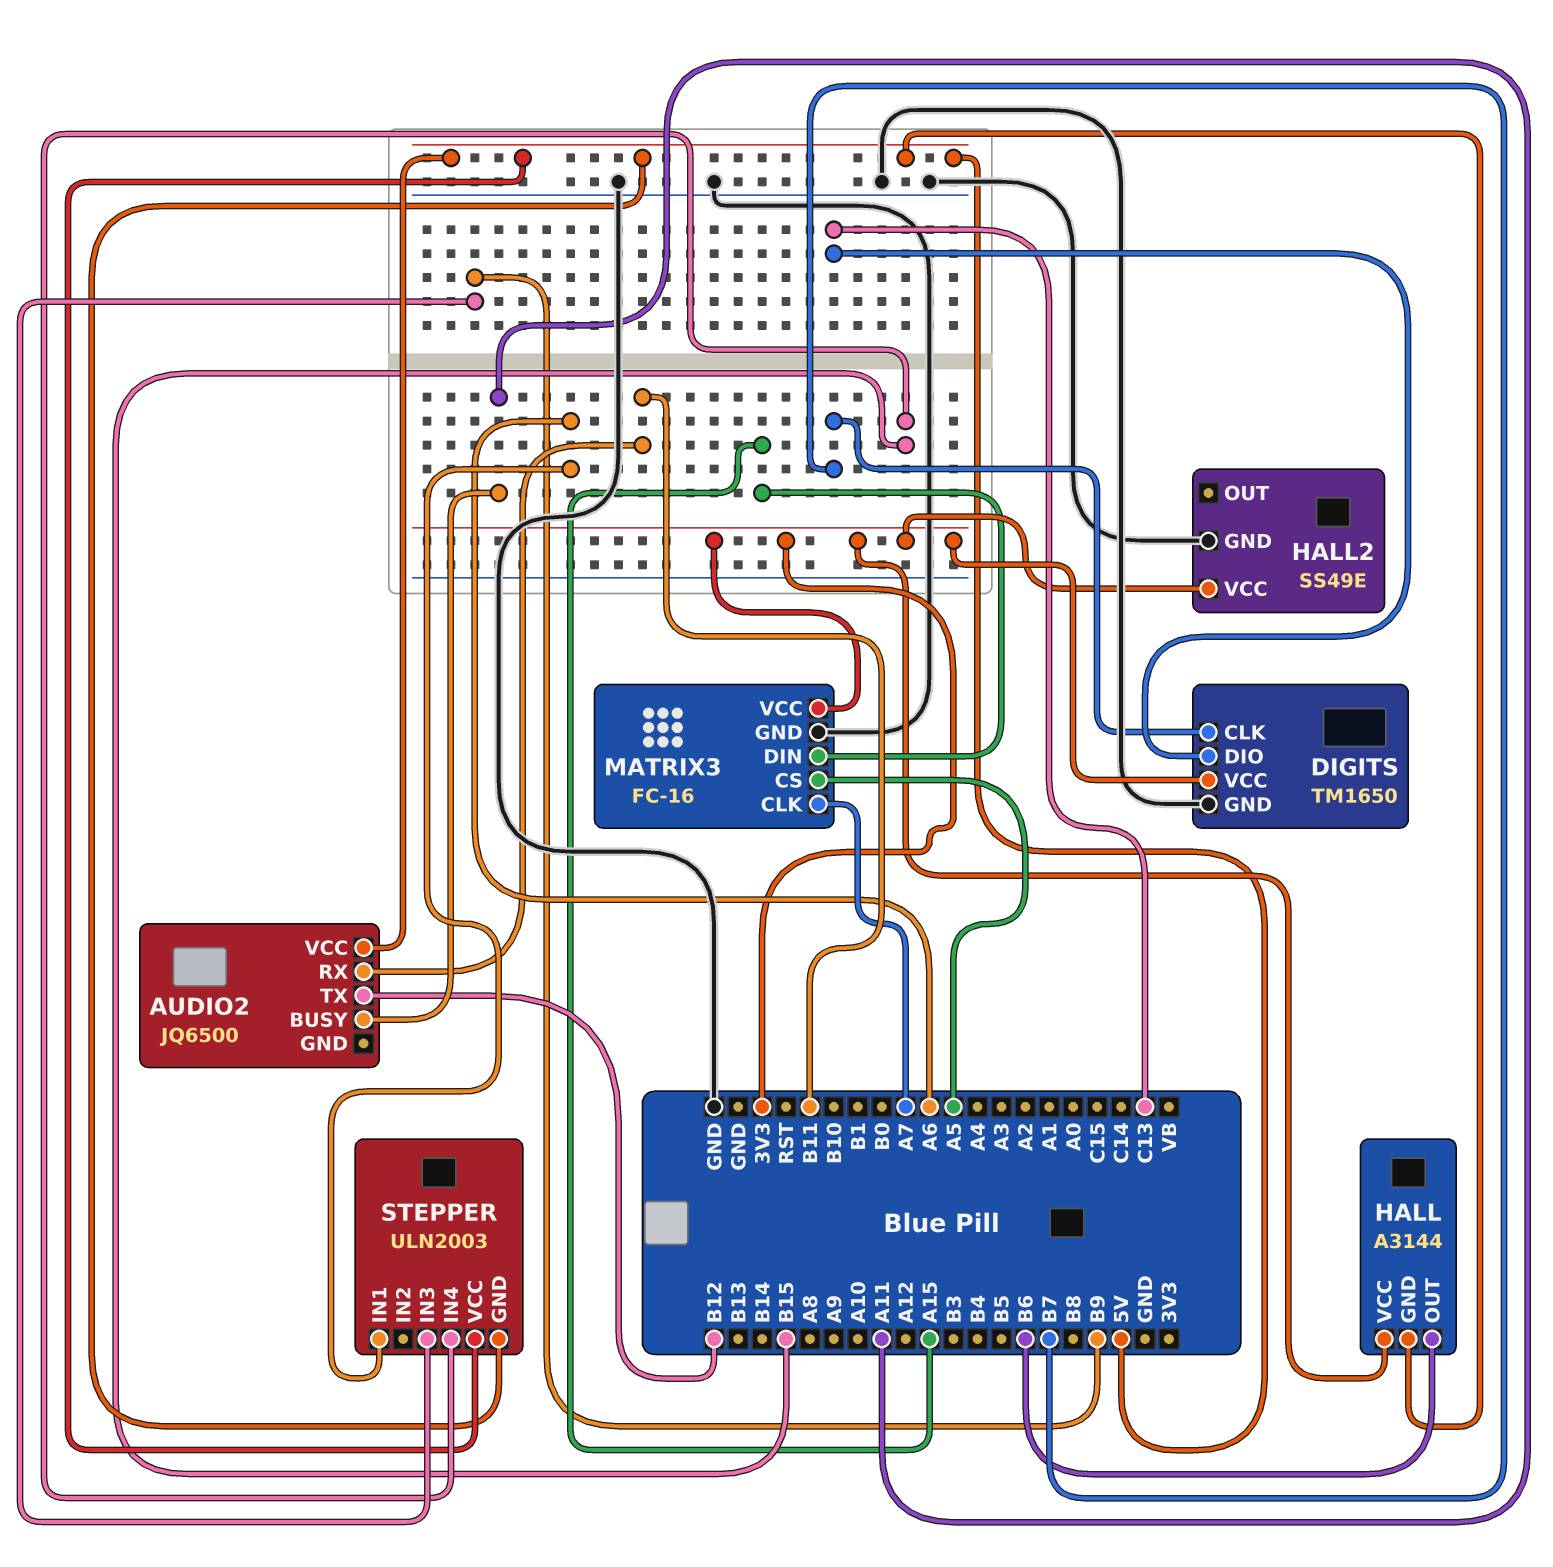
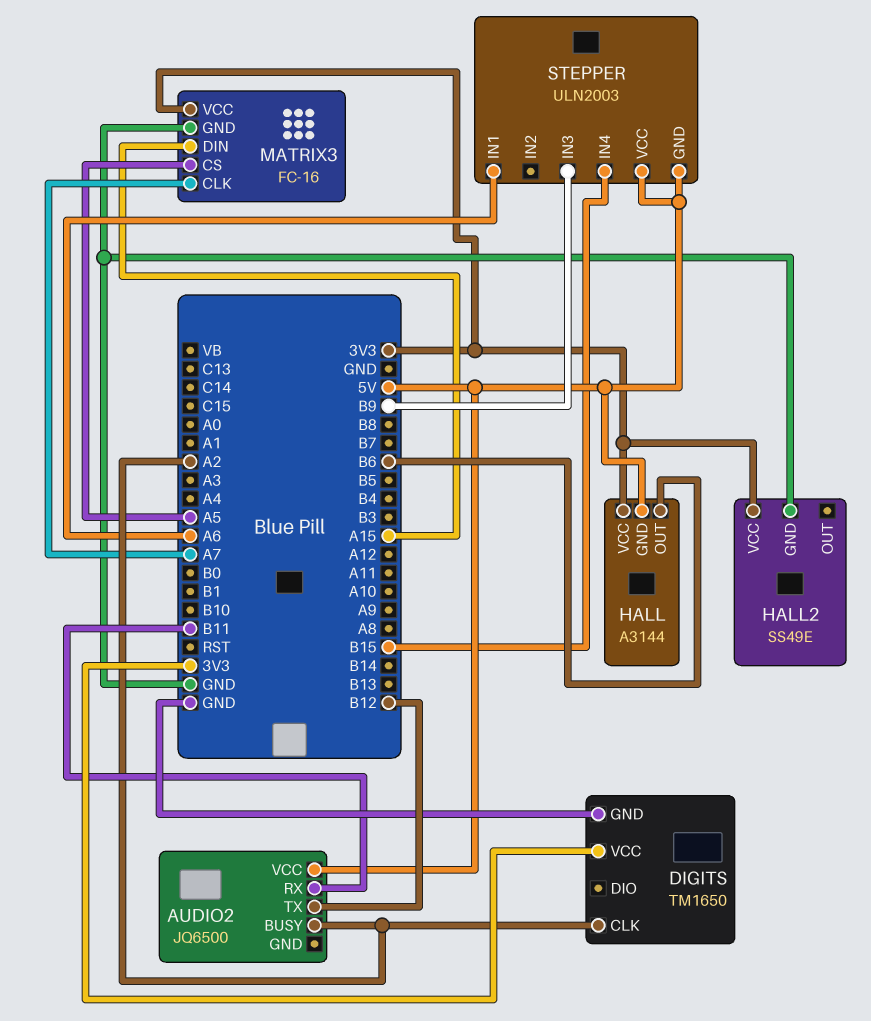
AUDIO2 pin BUSY: A11 -> A2
DIGITS pin CLK: B7 -> A2
DIGITS pin DIO: C13 -> none

